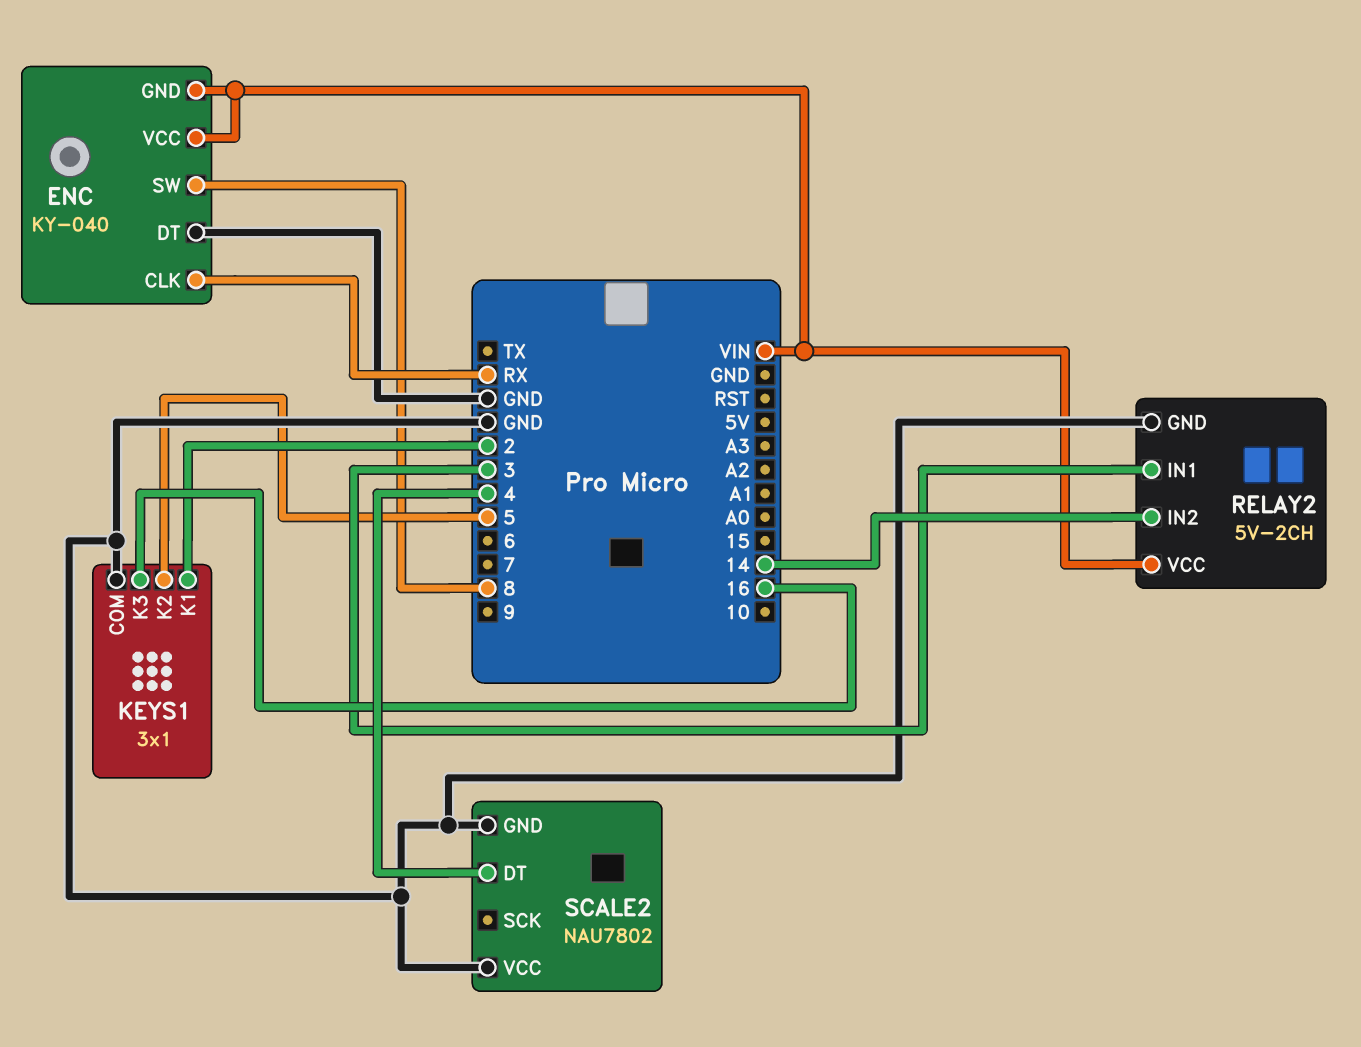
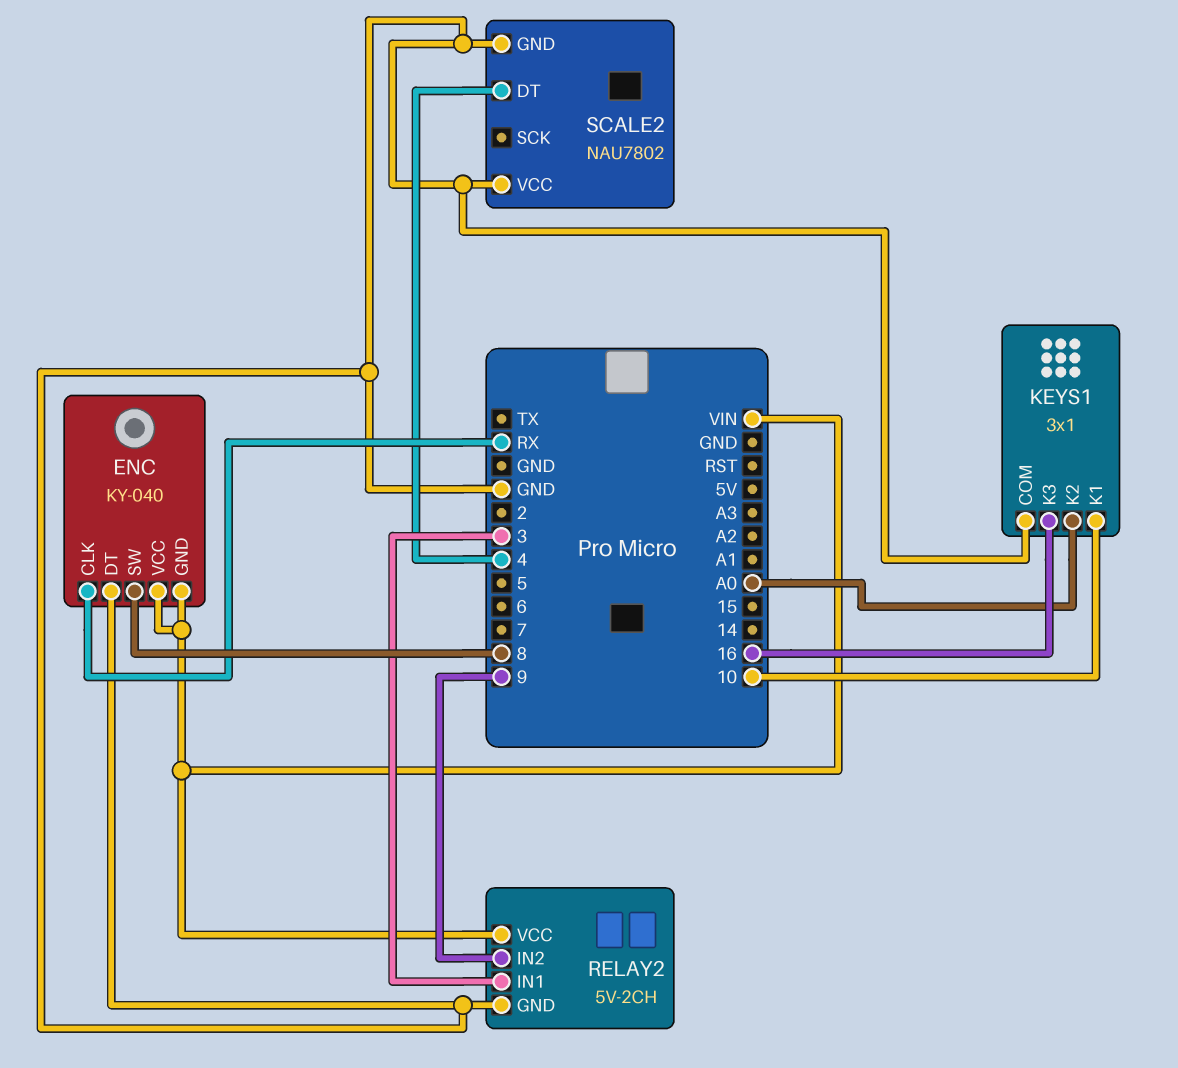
KEYS1 pin K1: 2 -> 10
KEYS1 pin K2: 5 -> A0
RELAY2 pin IN2: 14 -> 9

